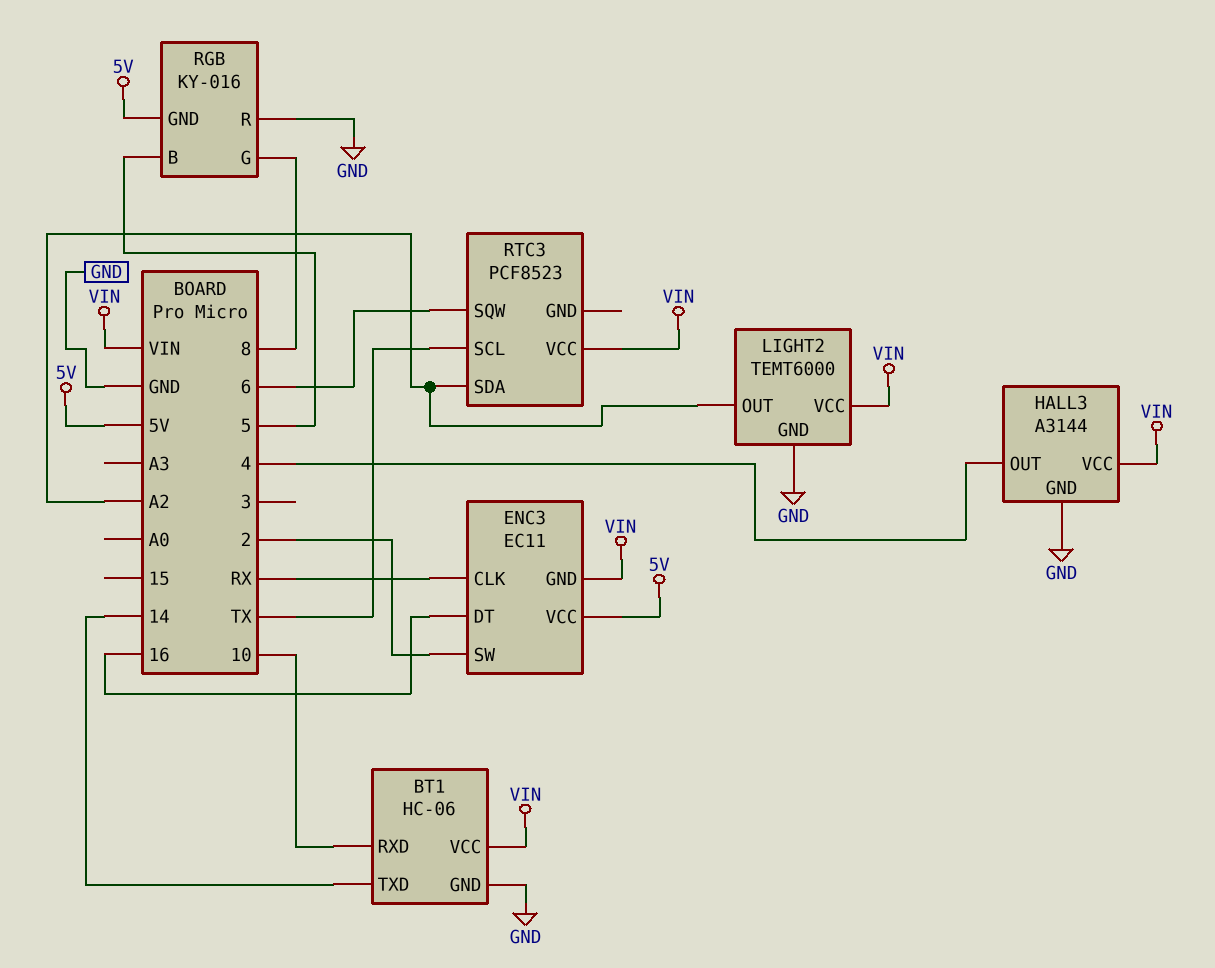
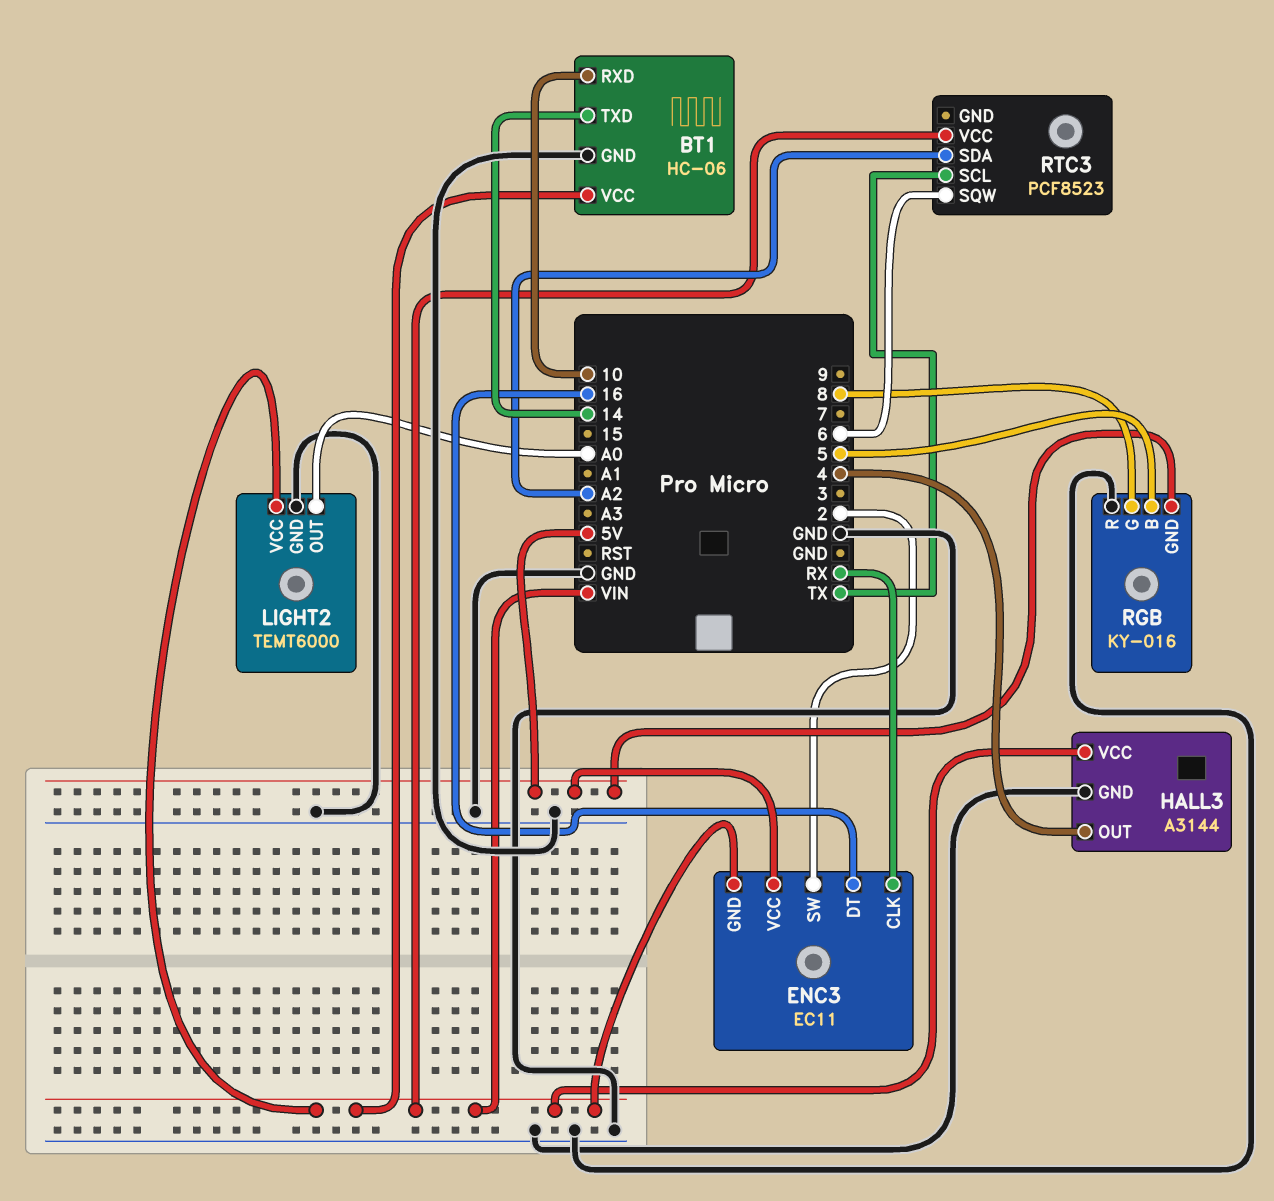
LIGHT2 pin OUT: A2 -> A0

